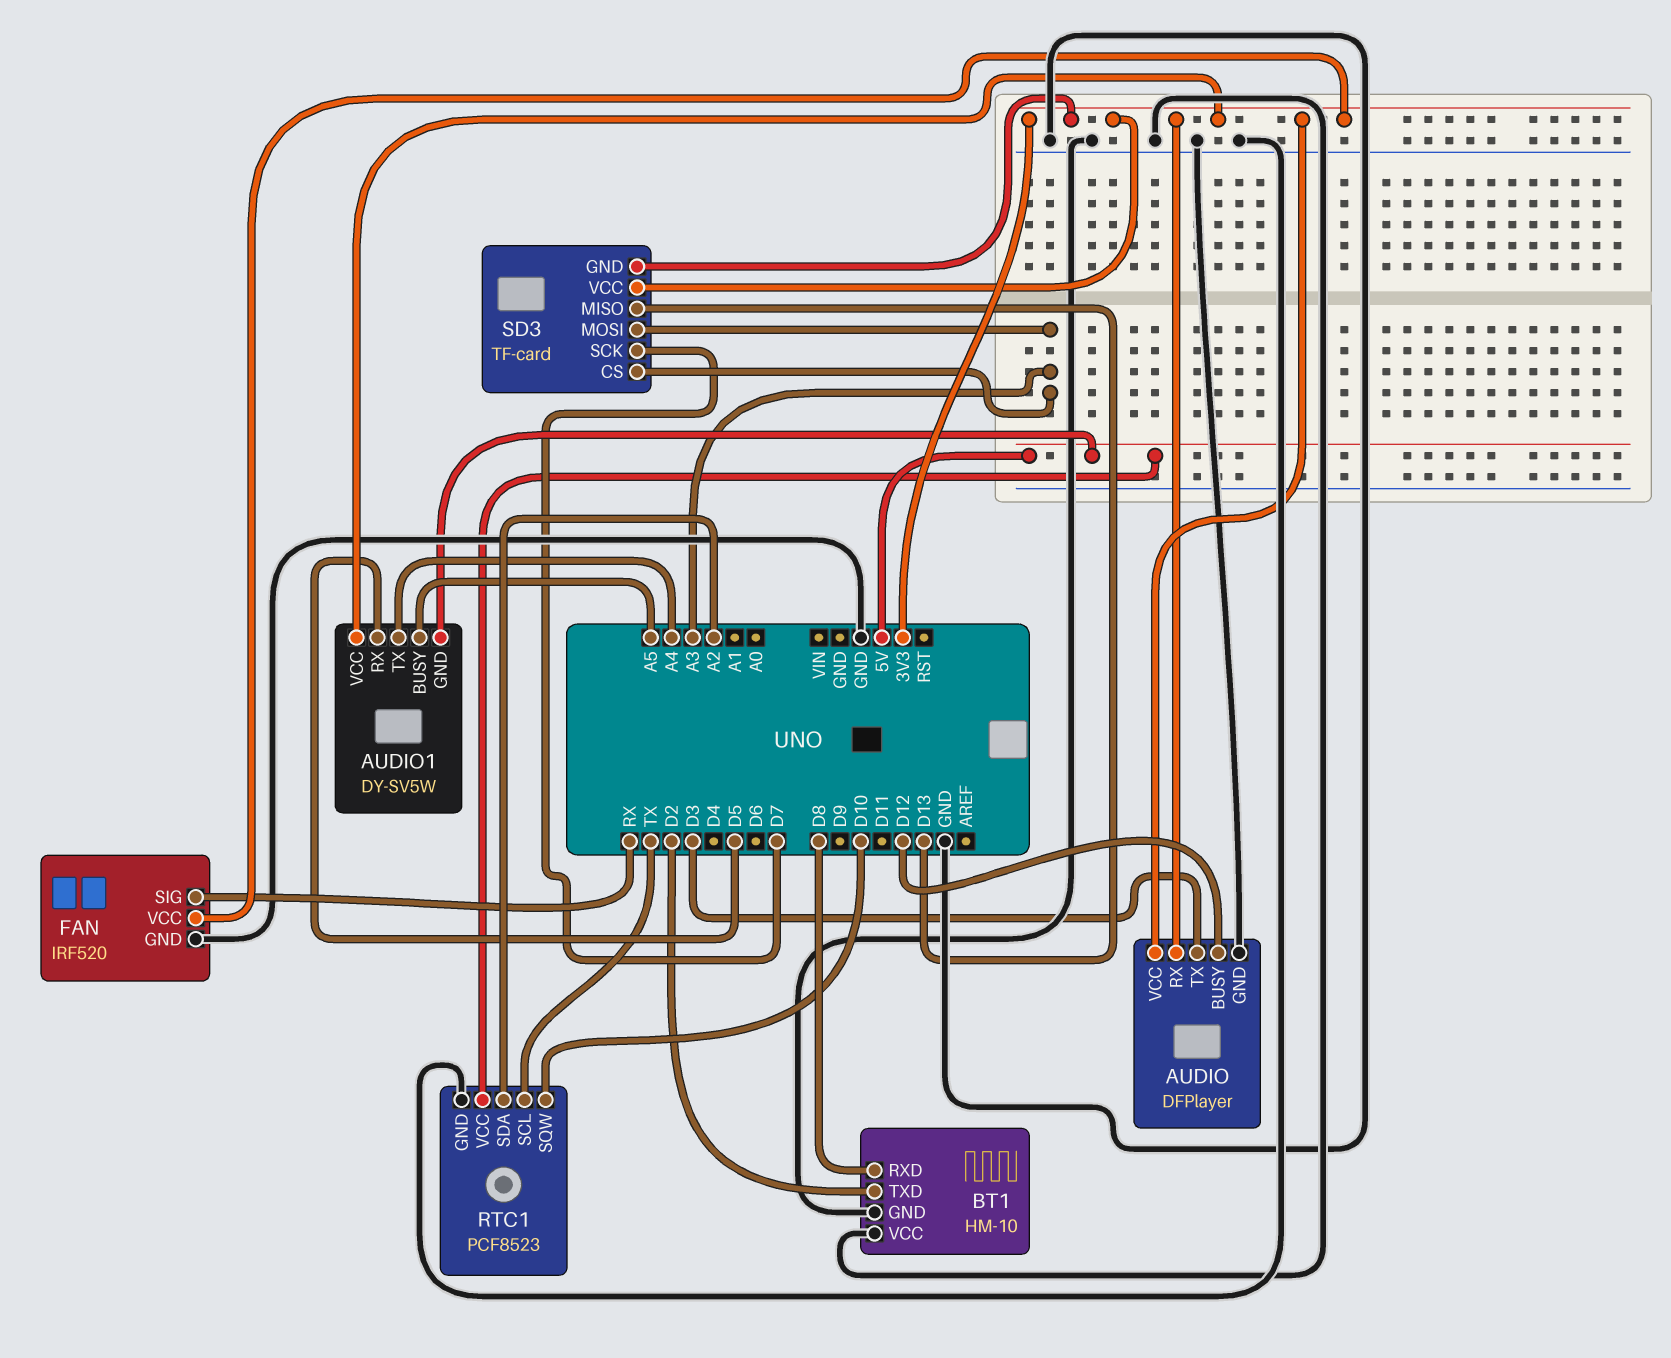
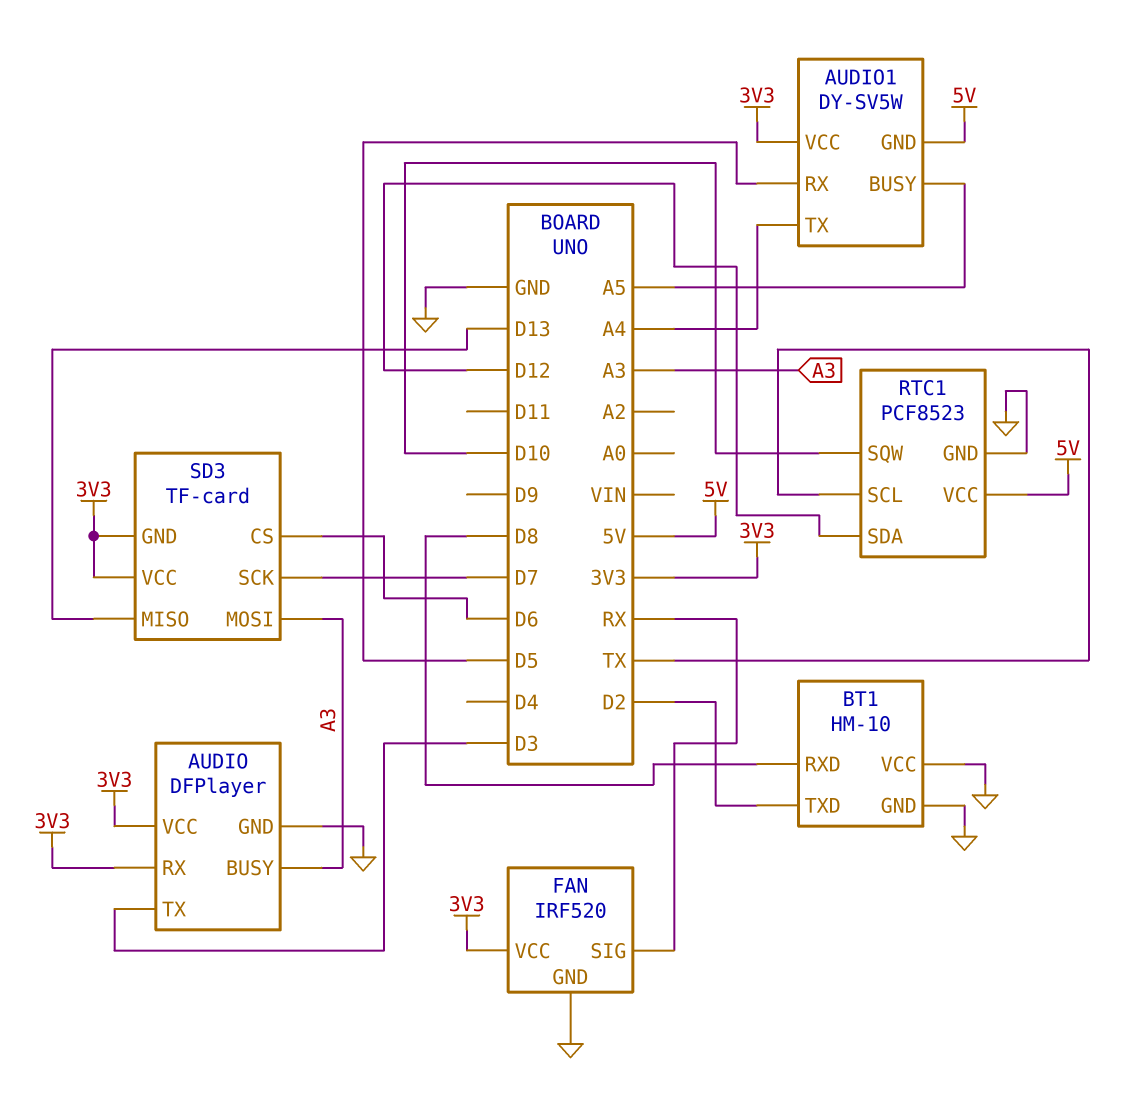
AUDIO pin BUSY: D12 -> A3
RTC1 pin SDA: A2 -> D12
SD3 pin CS: A3 -> D6

